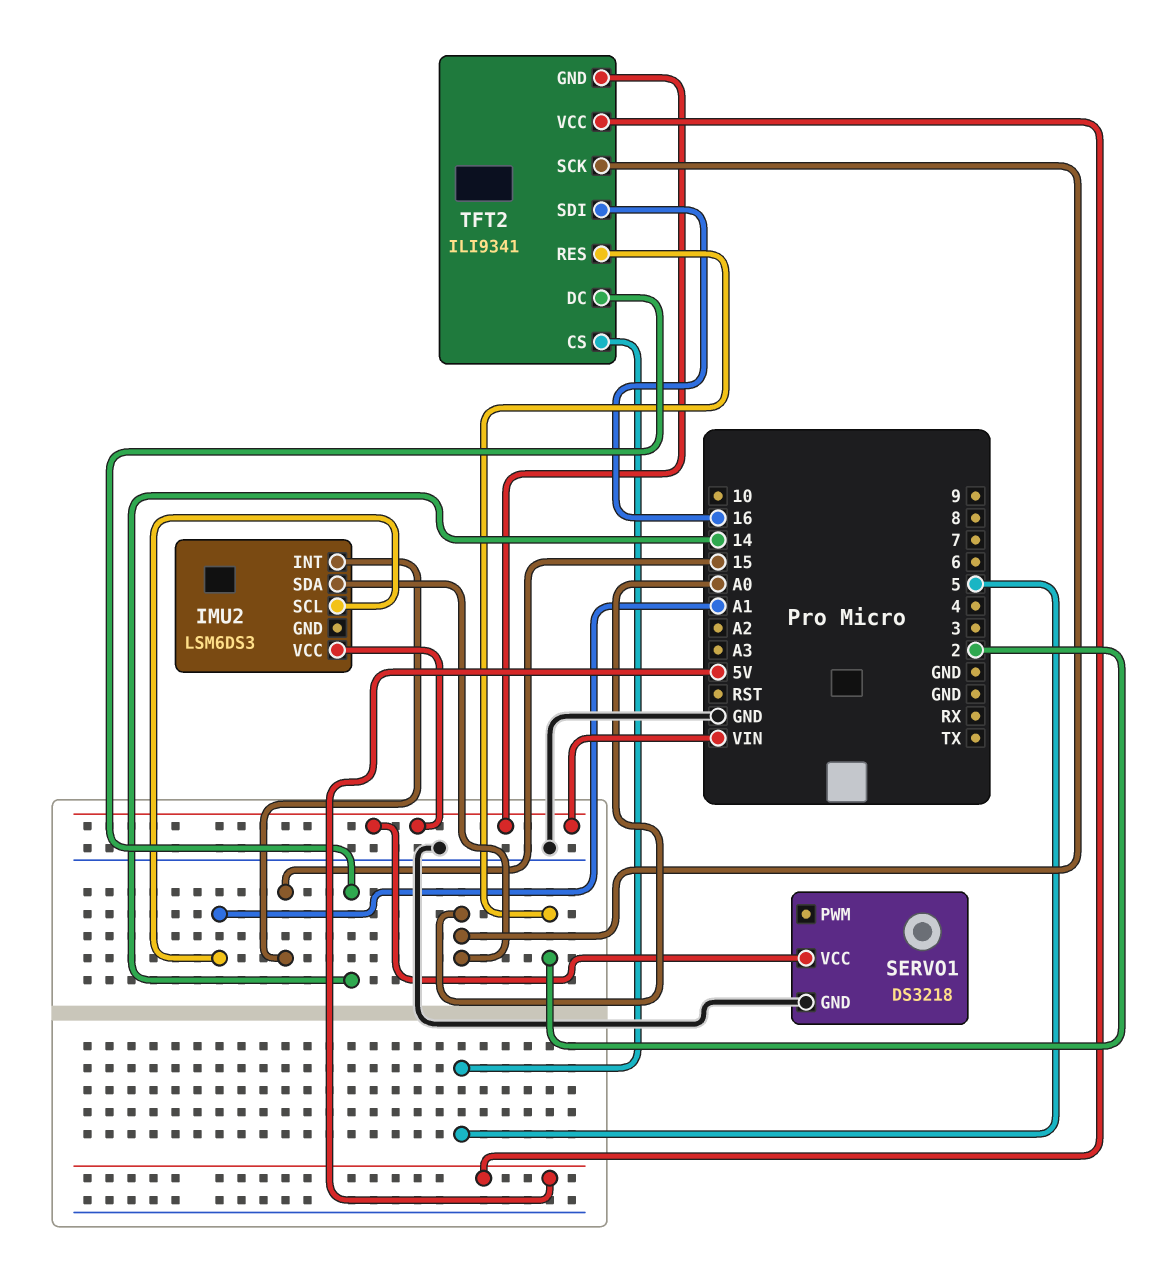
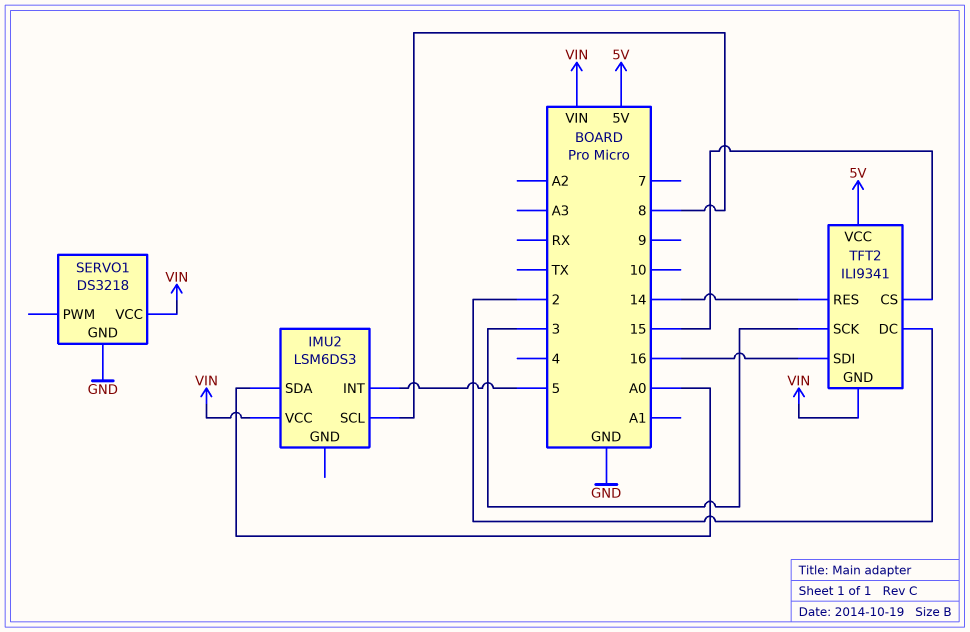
IMU2 pin INT: 15 -> 5
IMU2 pin SCL: A1 -> 8
TFT2 pin CS: 5 -> 15
TFT2 pin DC: 14 -> 2
TFT2 pin RES: 2 -> 14
TFT2 pin SCK: A0 -> 3

